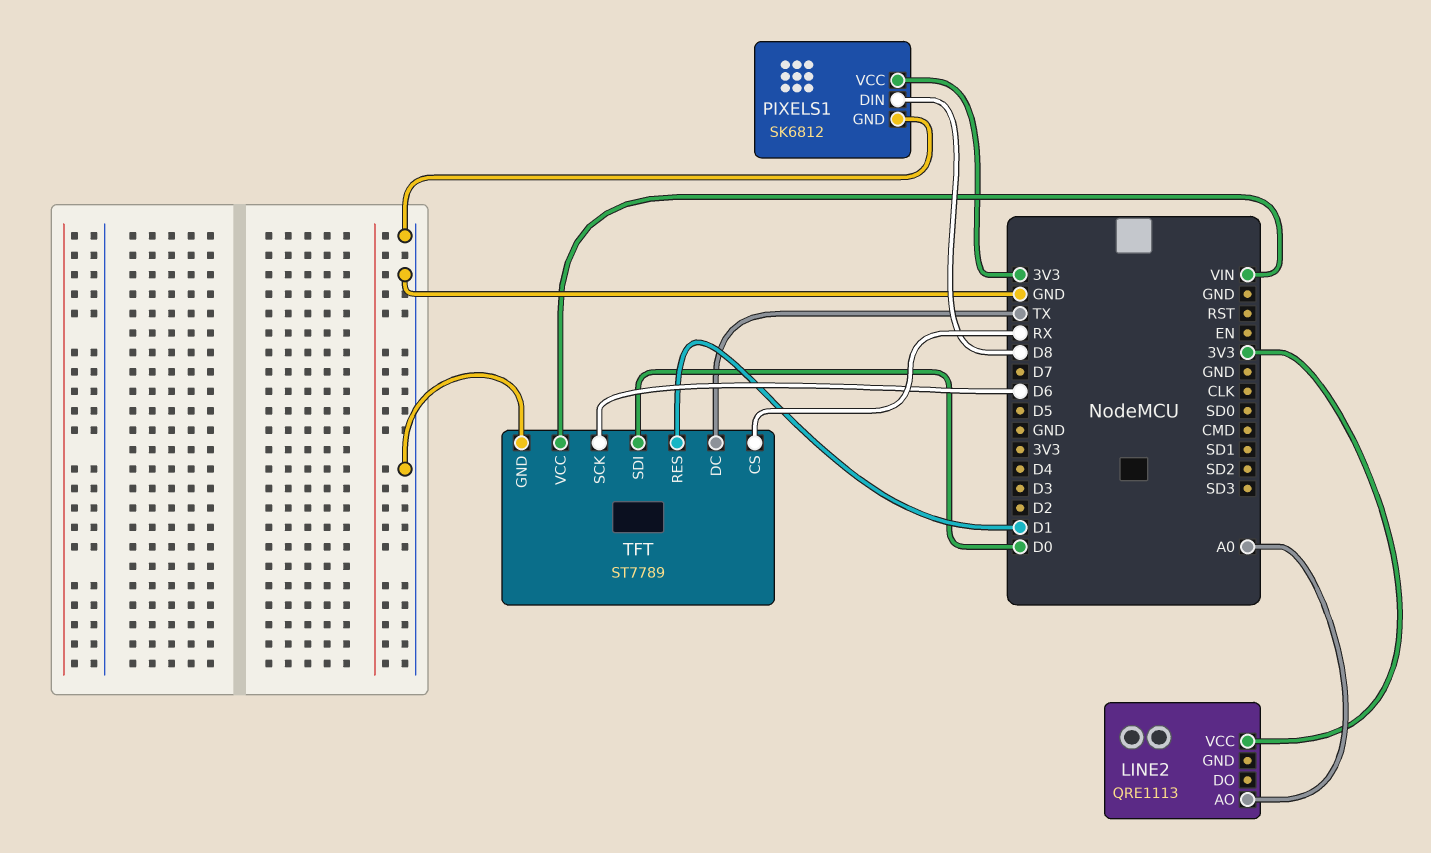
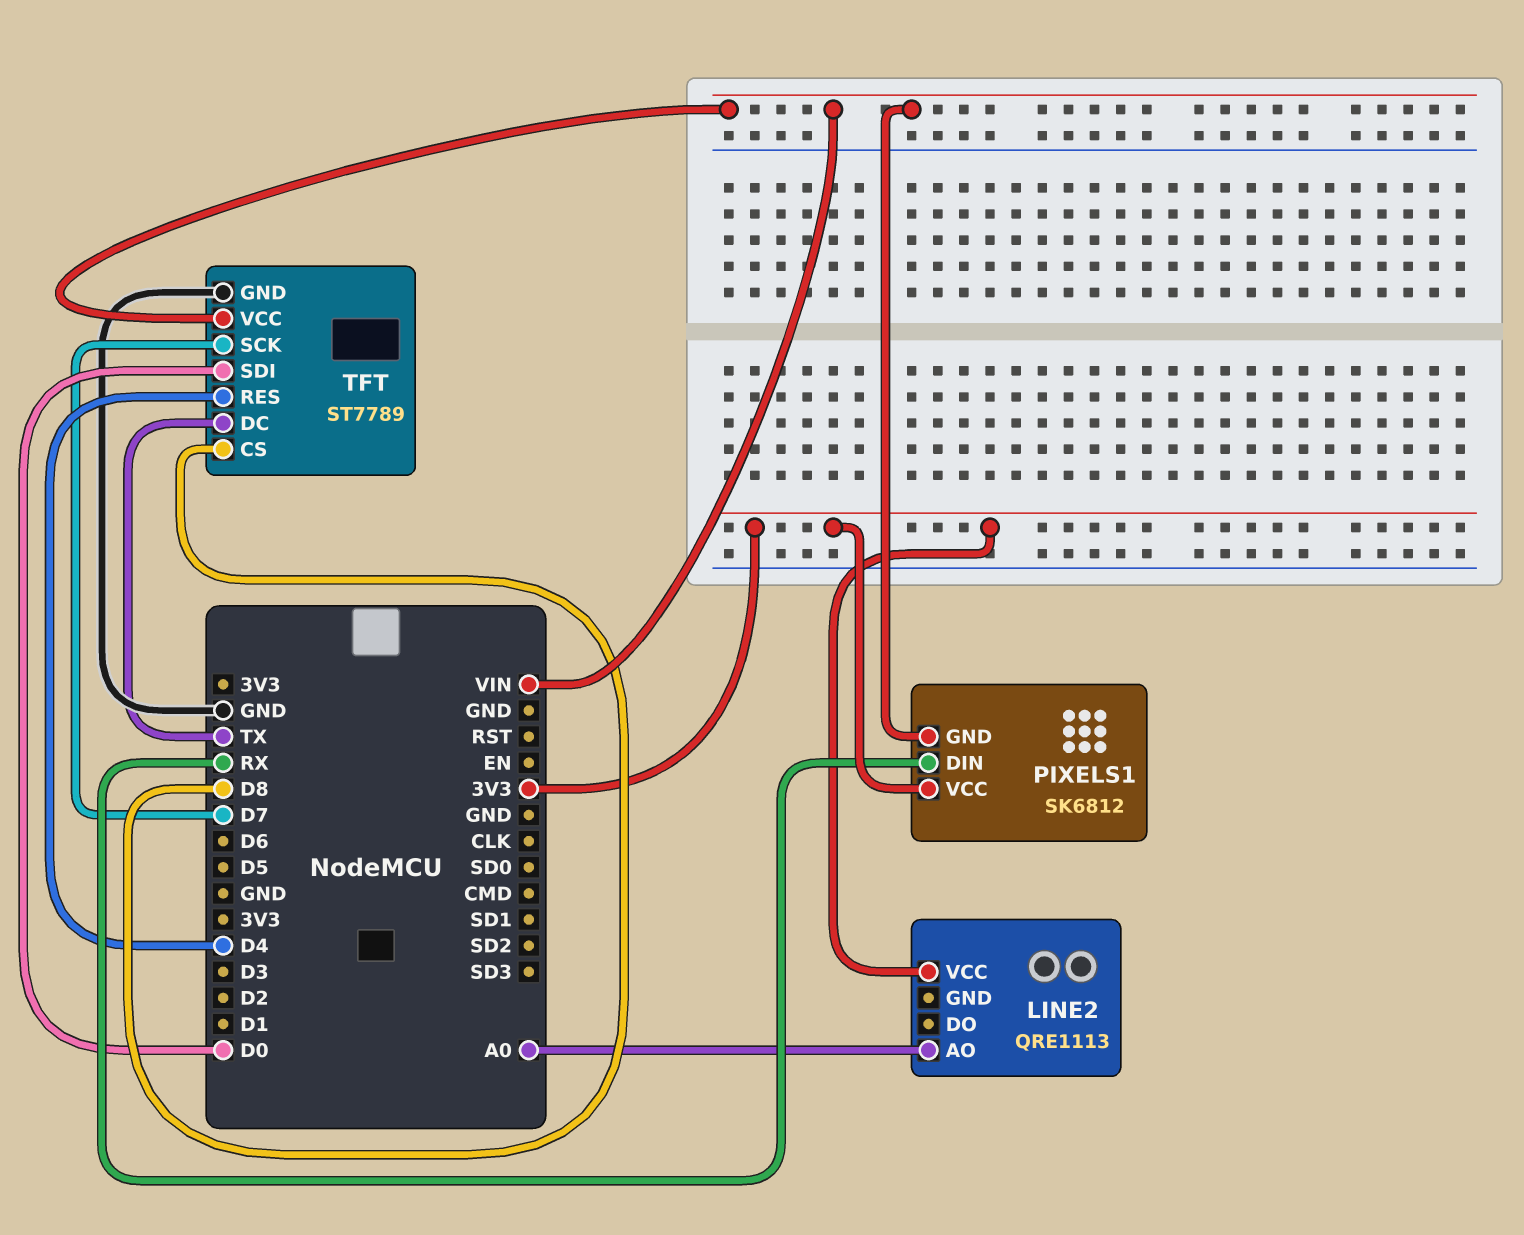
PIXELS1 pin DIN: D8 -> RX
PIXELS1 pin GND: GND -> VIN
TFT pin CS: RX -> D8
TFT pin RES: D1 -> D4
TFT pin SCK: D6 -> D7

